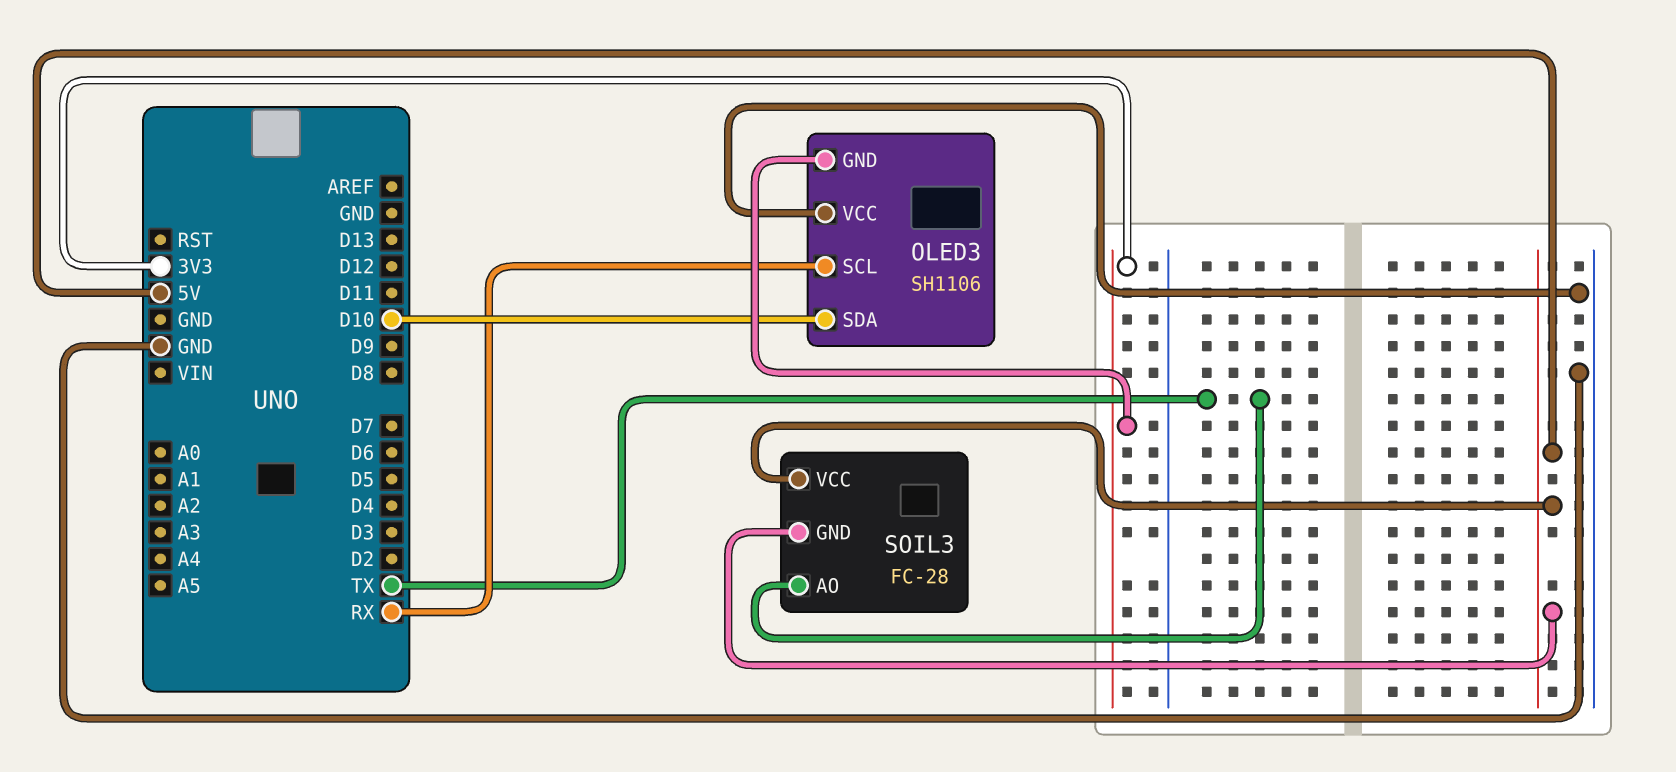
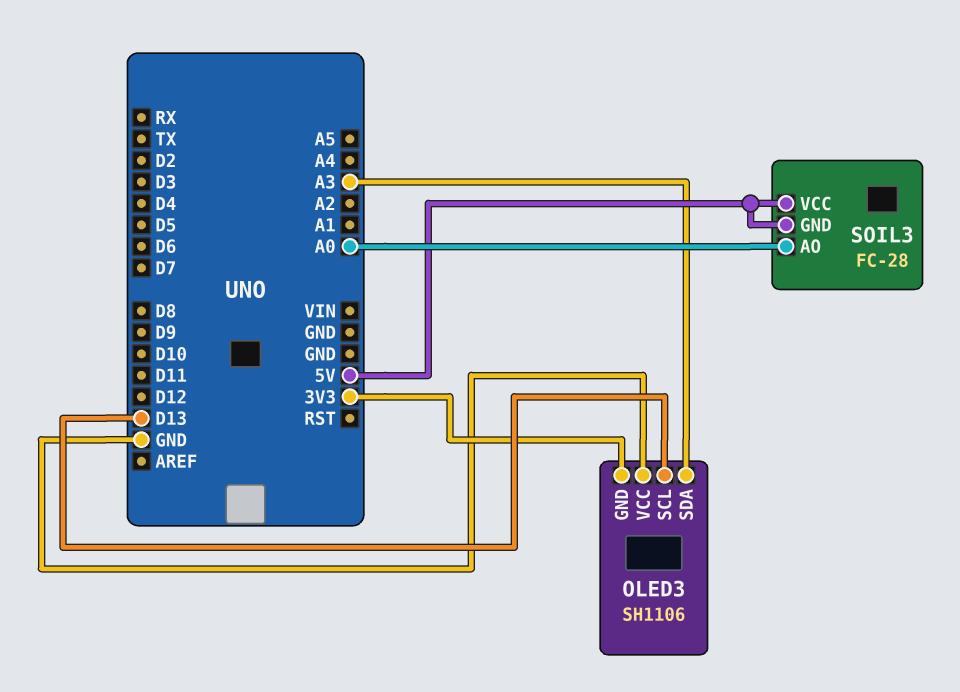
OLED3 pin SCL: RX -> D13
OLED3 pin SDA: D10 -> A3
SOIL3 pin AO: TX -> A0

